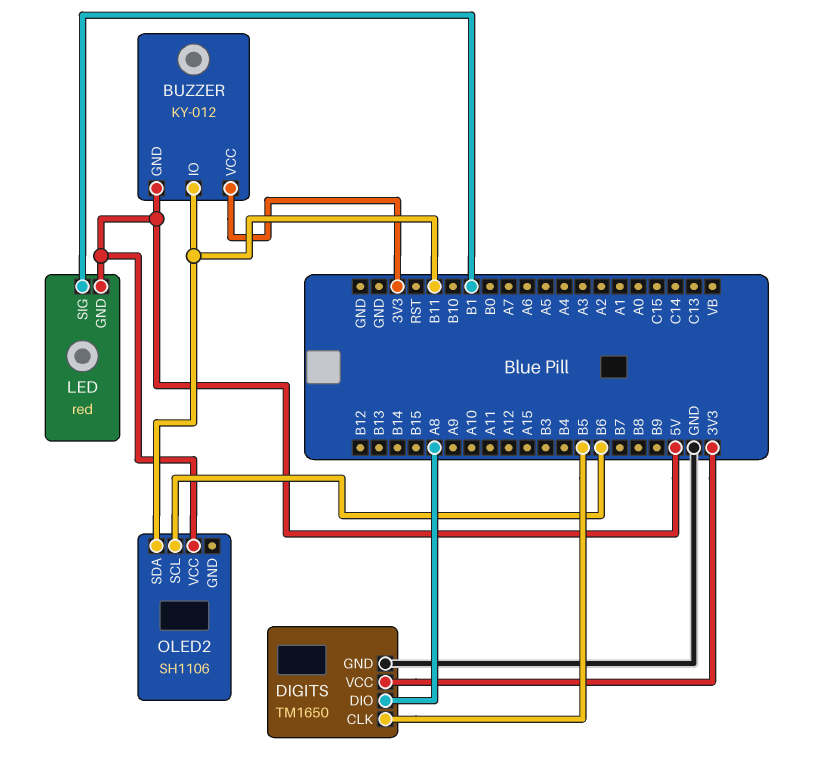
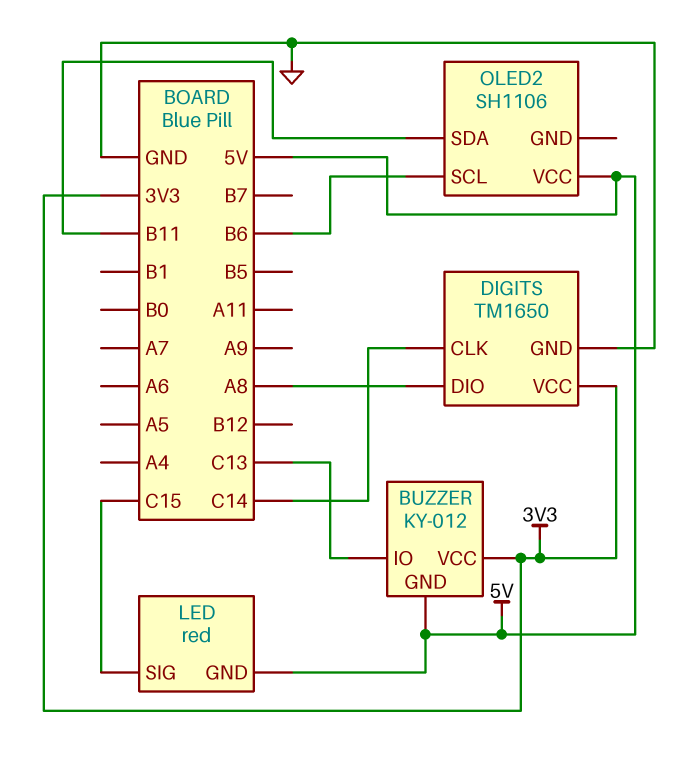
BUZZER pin IO: B11 -> C13
DIGITS pin CLK: B5 -> C14
LED pin SIG: B1 -> C15

